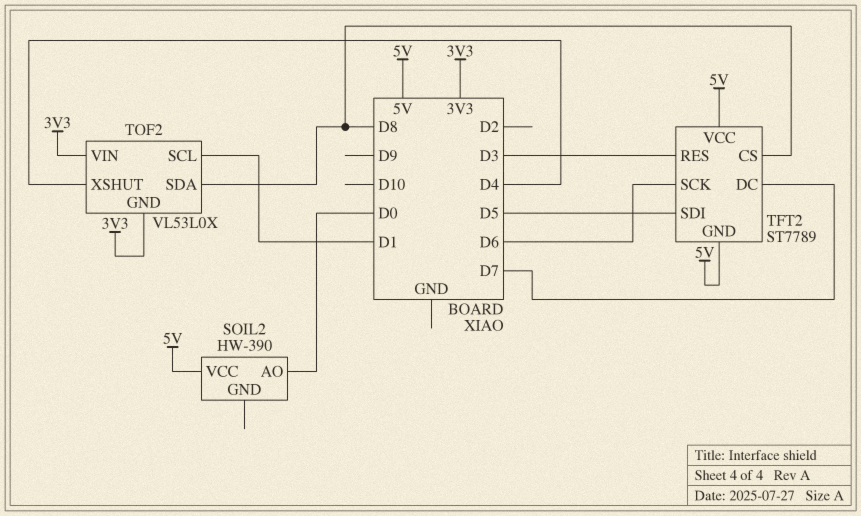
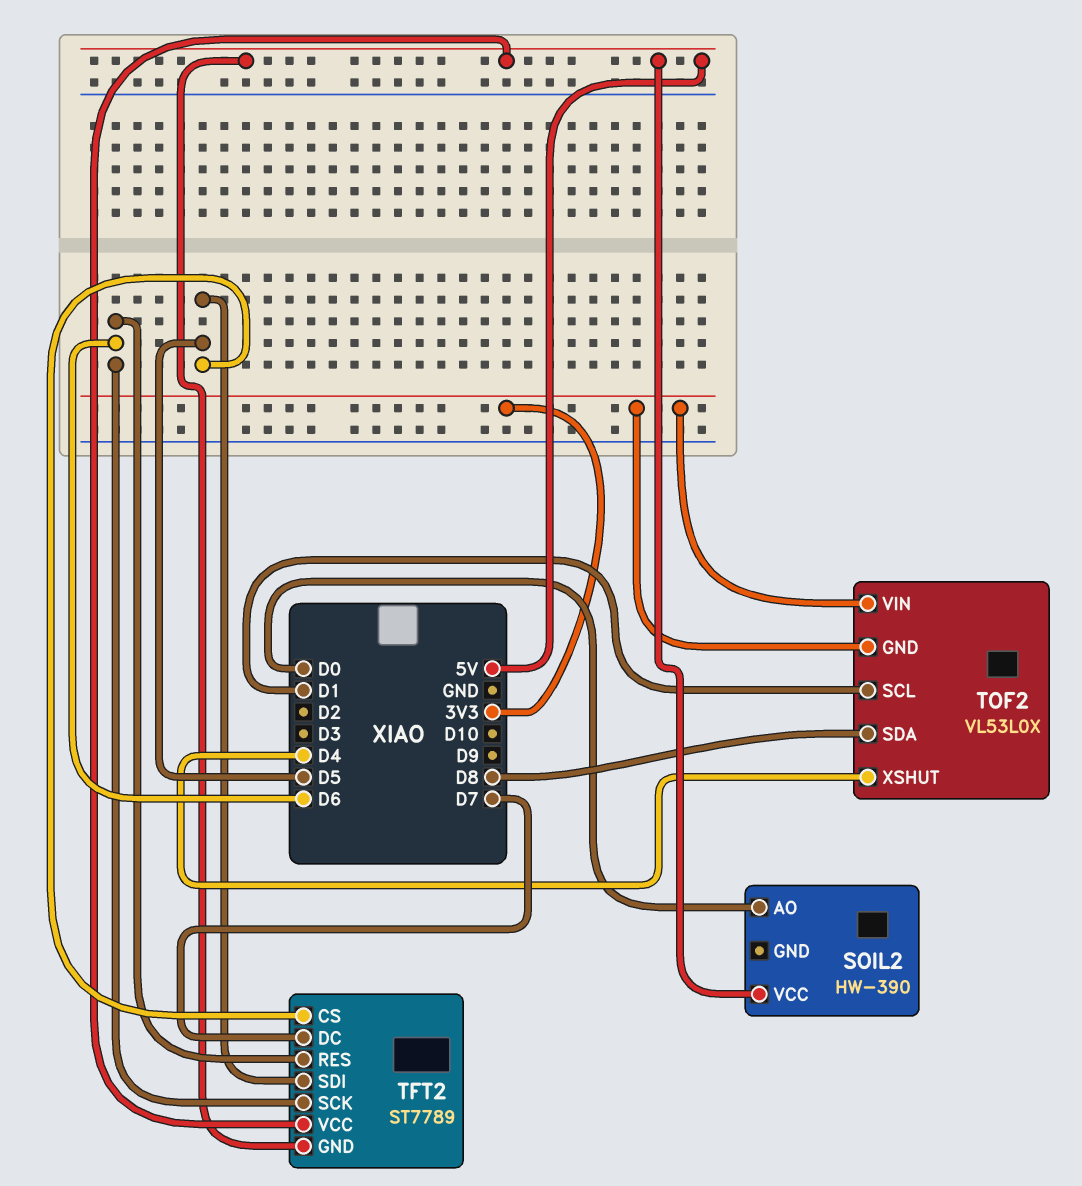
TFT2 pin CS: D8 -> D5
TFT2 pin RES: D3 -> D6

